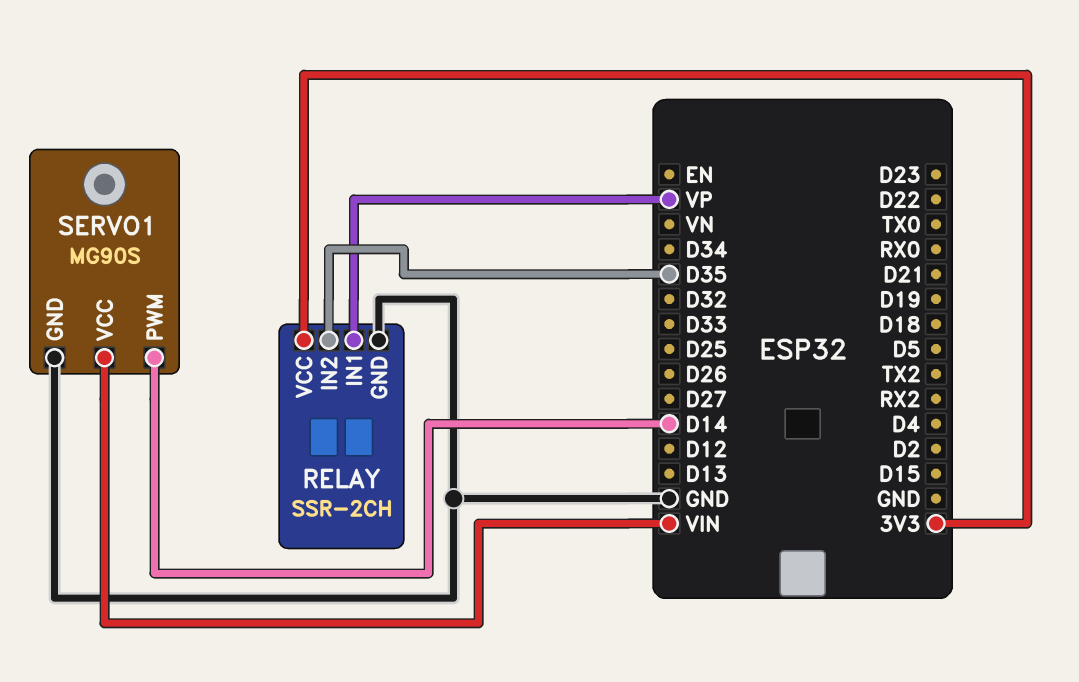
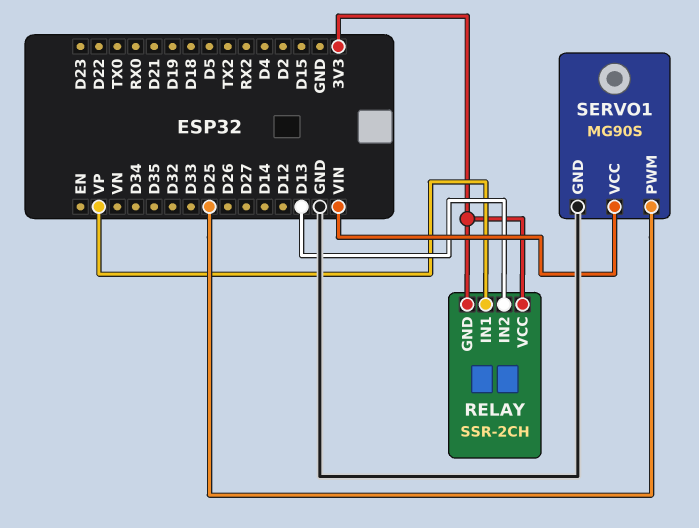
RELAY pin GND: GND -> 3V3
RELAY pin IN2: D35 -> D13
SERVO1 pin PWM: D14 -> D25

